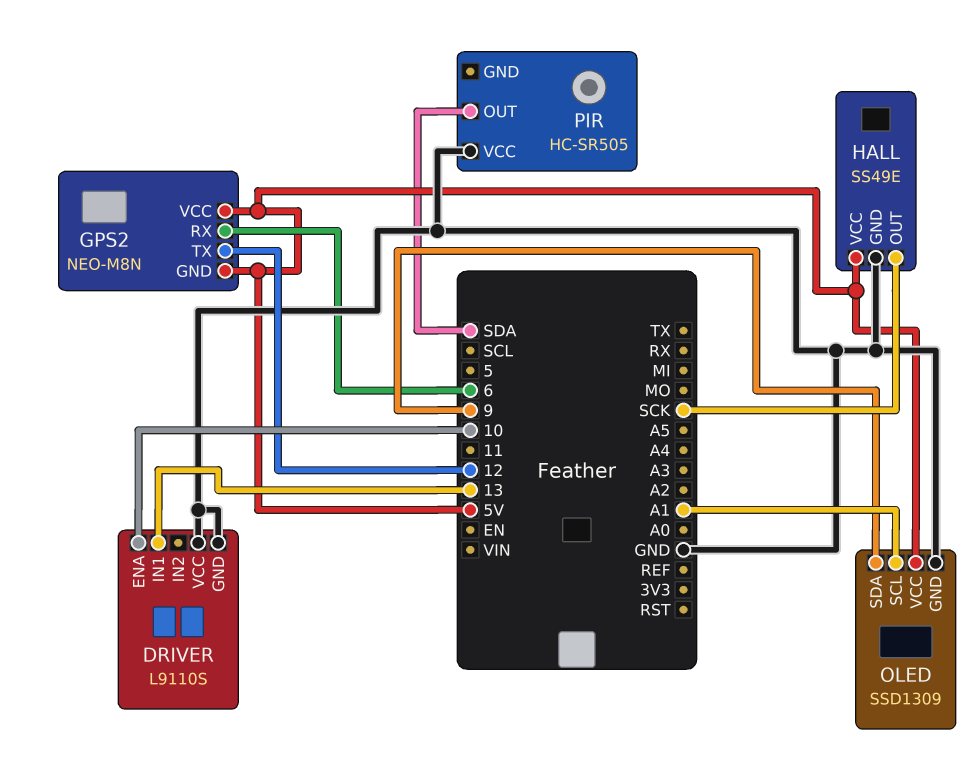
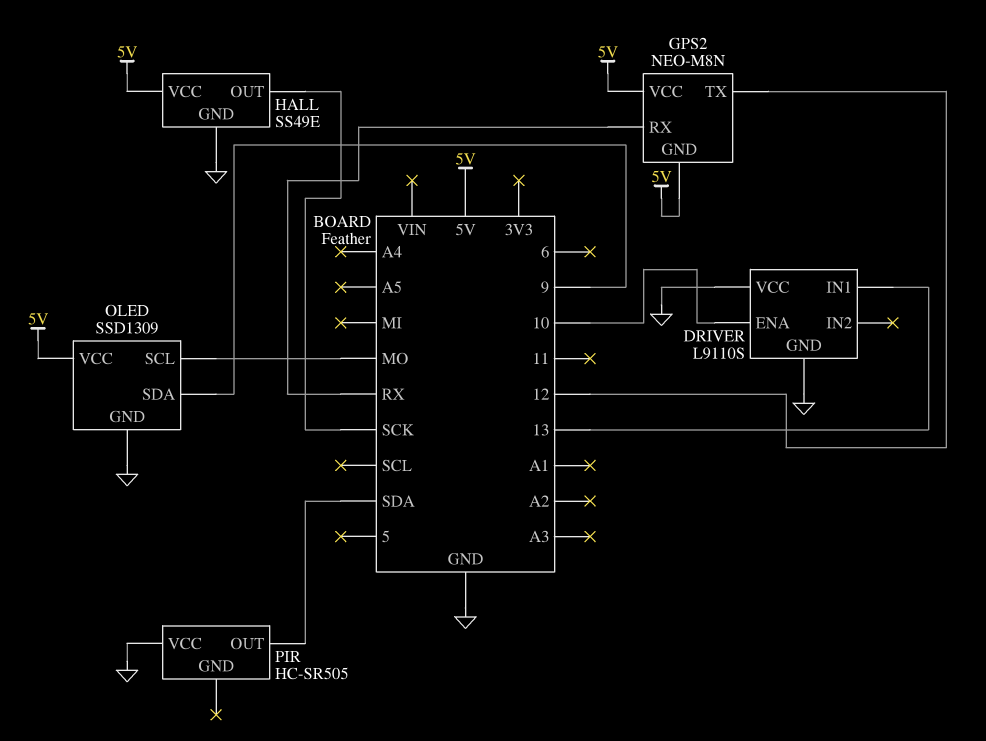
GPS2 pin RX: 6 -> RX
OLED pin SCL: A1 -> MO

